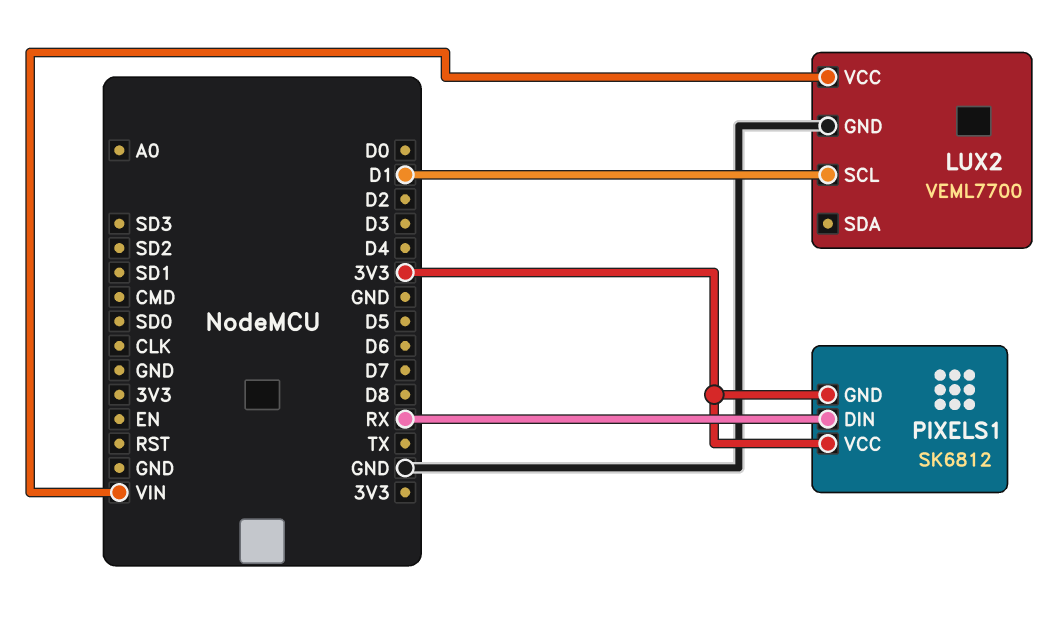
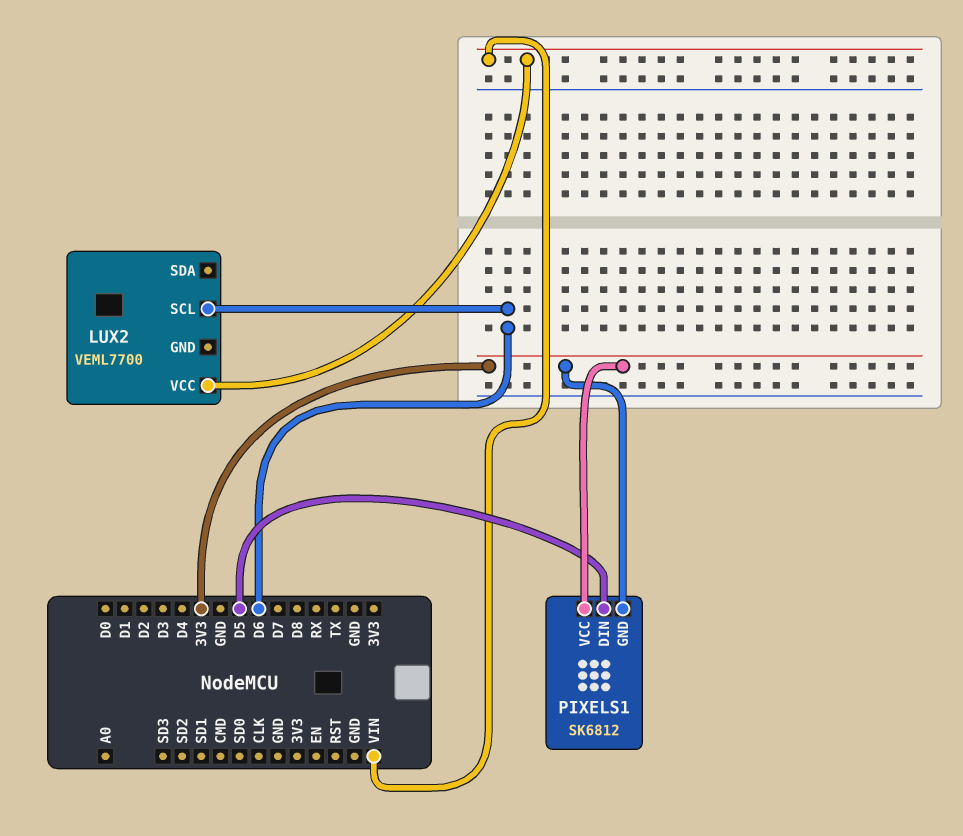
LUX2 pin GND: GND -> none
LUX2 pin SCL: D1 -> D6
PIXELS1 pin DIN: RX -> D5

